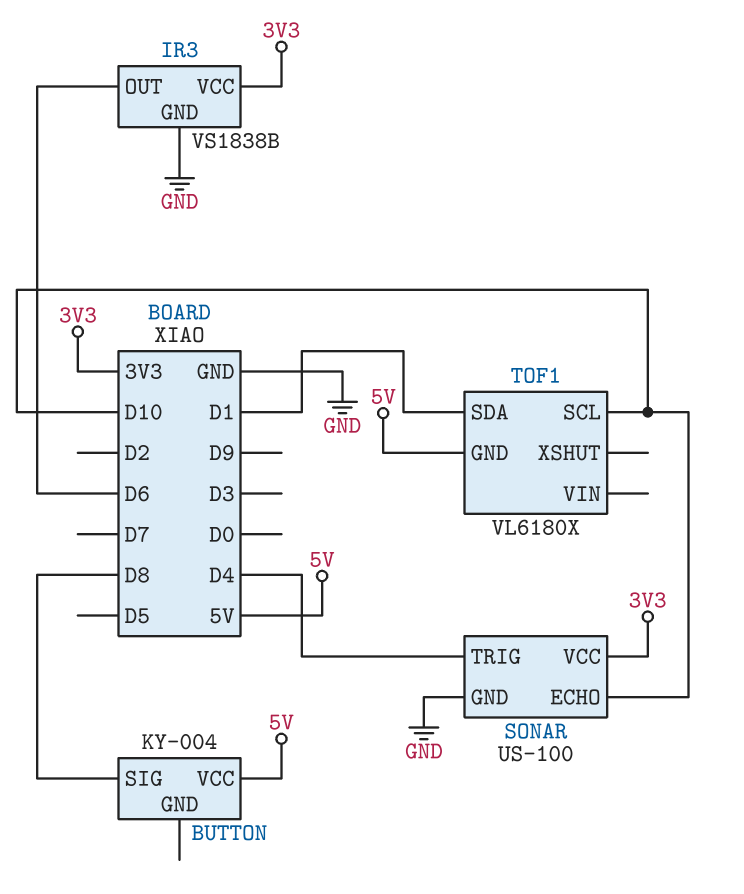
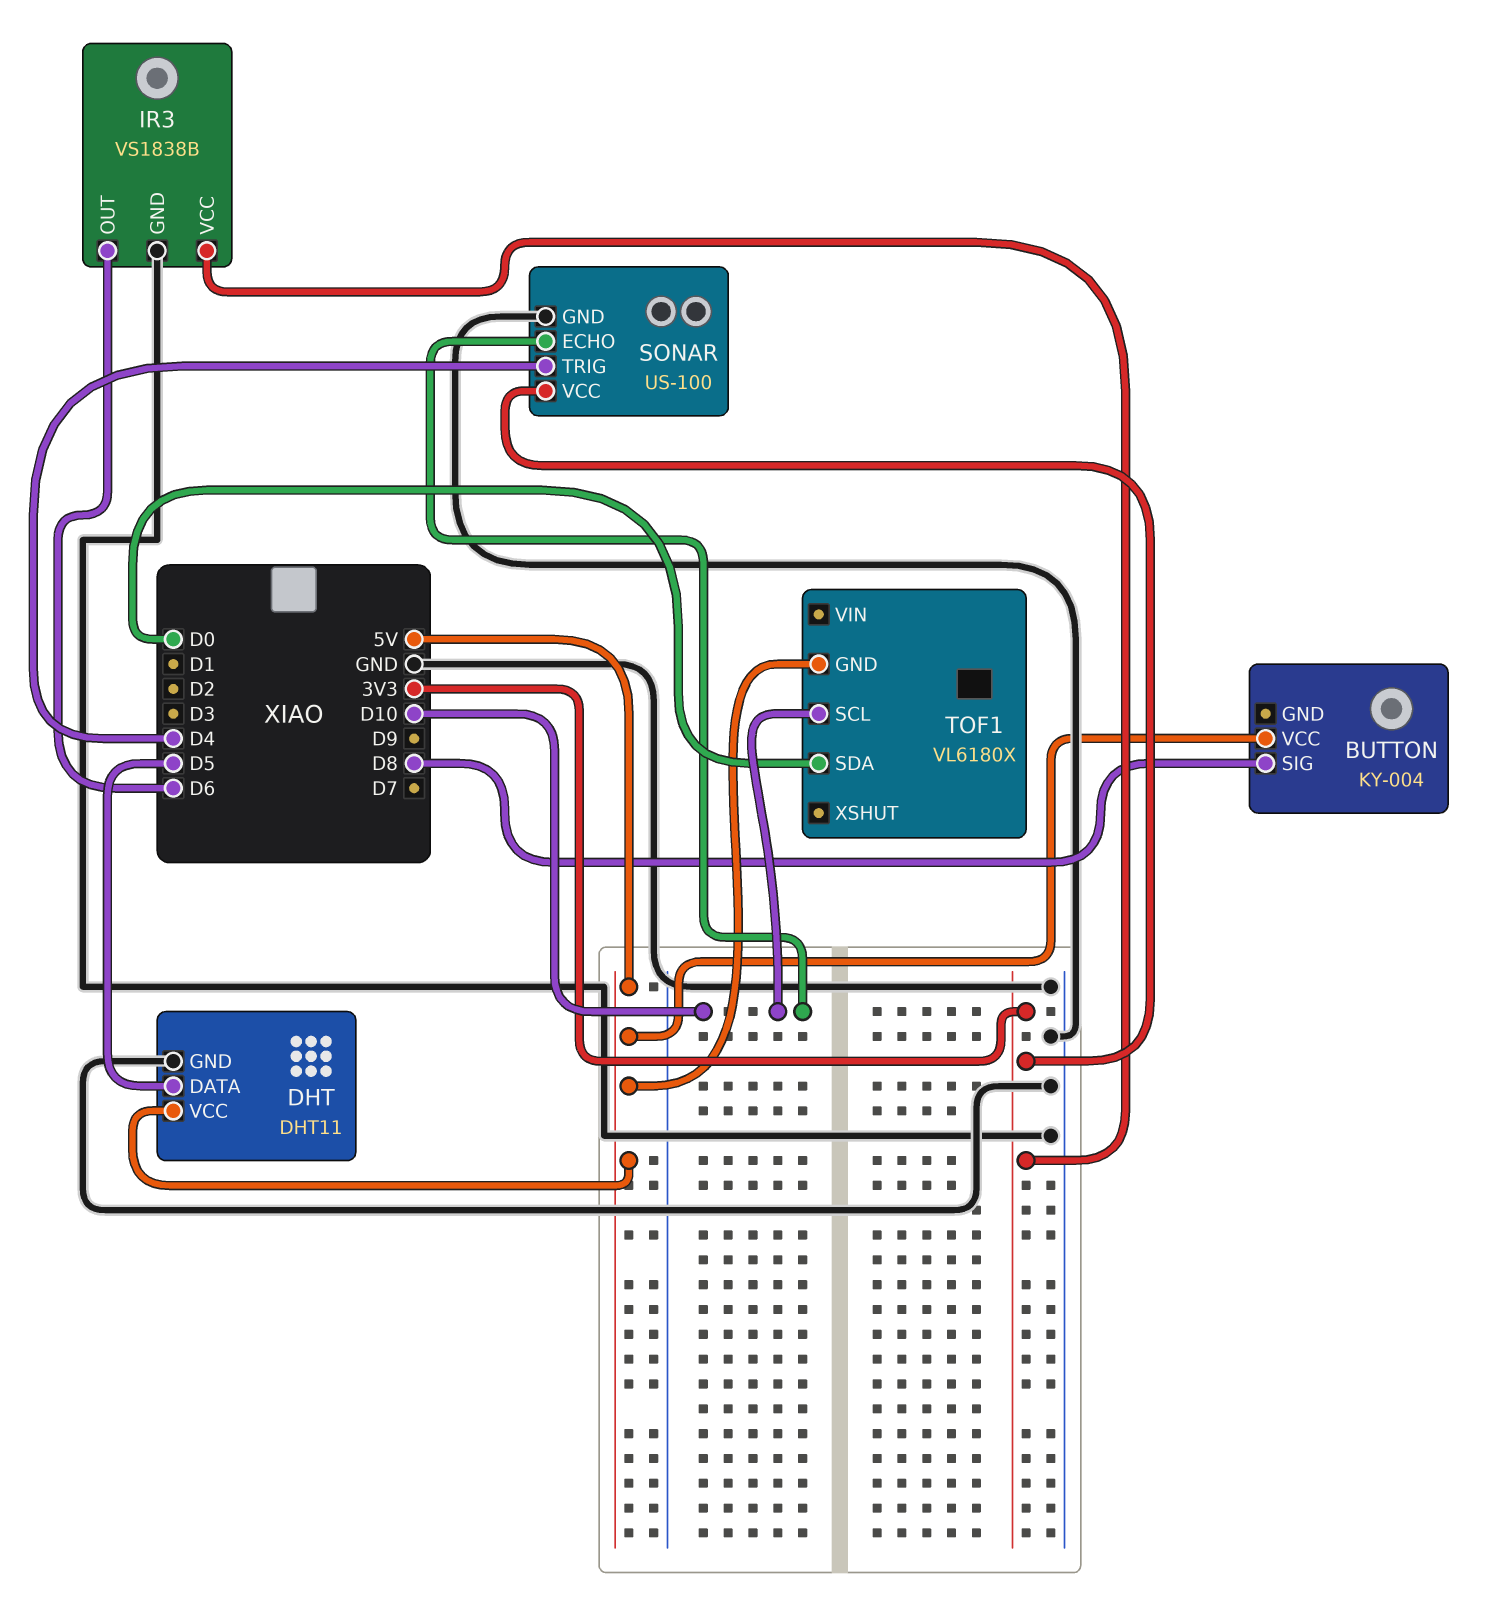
DHT: none -> DHT11
DHT pin DATA: none -> D5
DHT pin GND: none -> GND
DHT pin VCC: none -> 5V
TOF1 pin SDA: D1 -> D0

